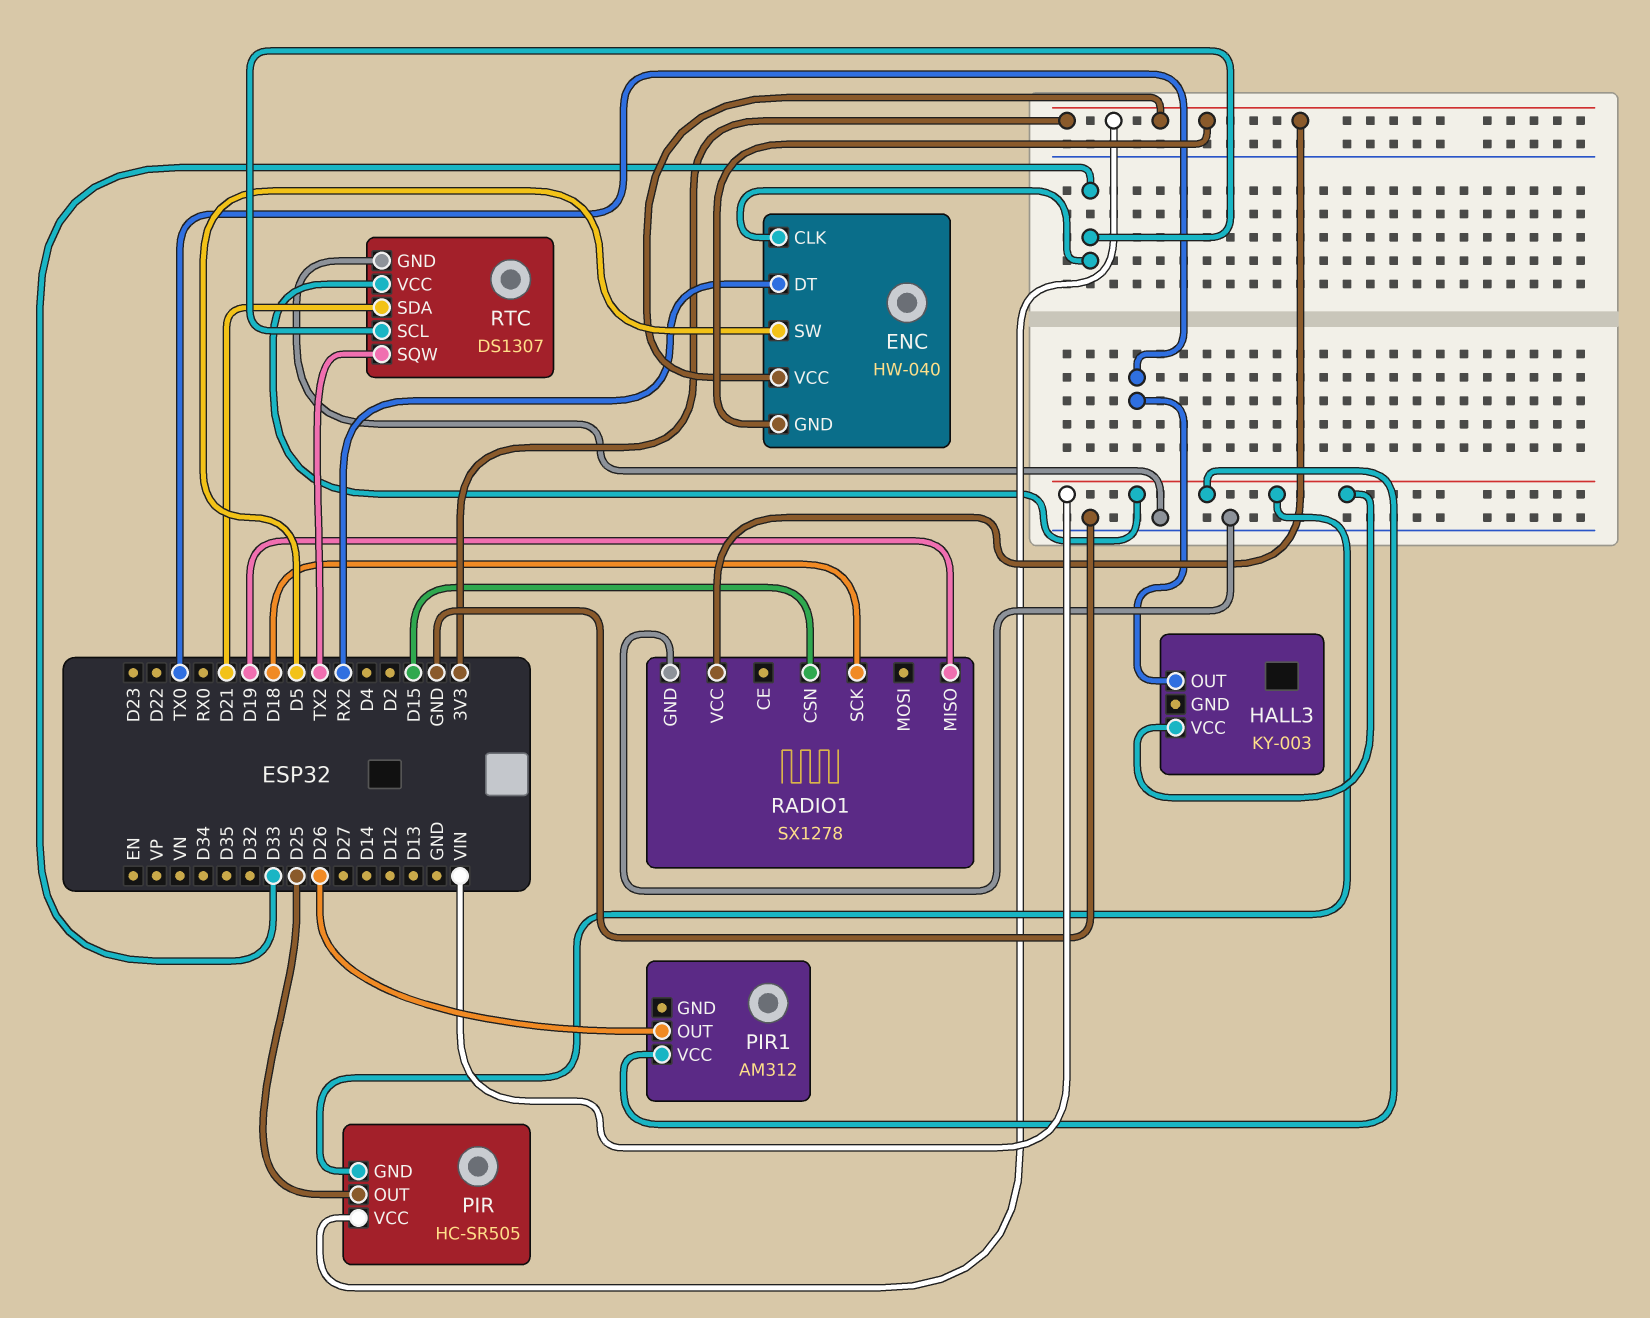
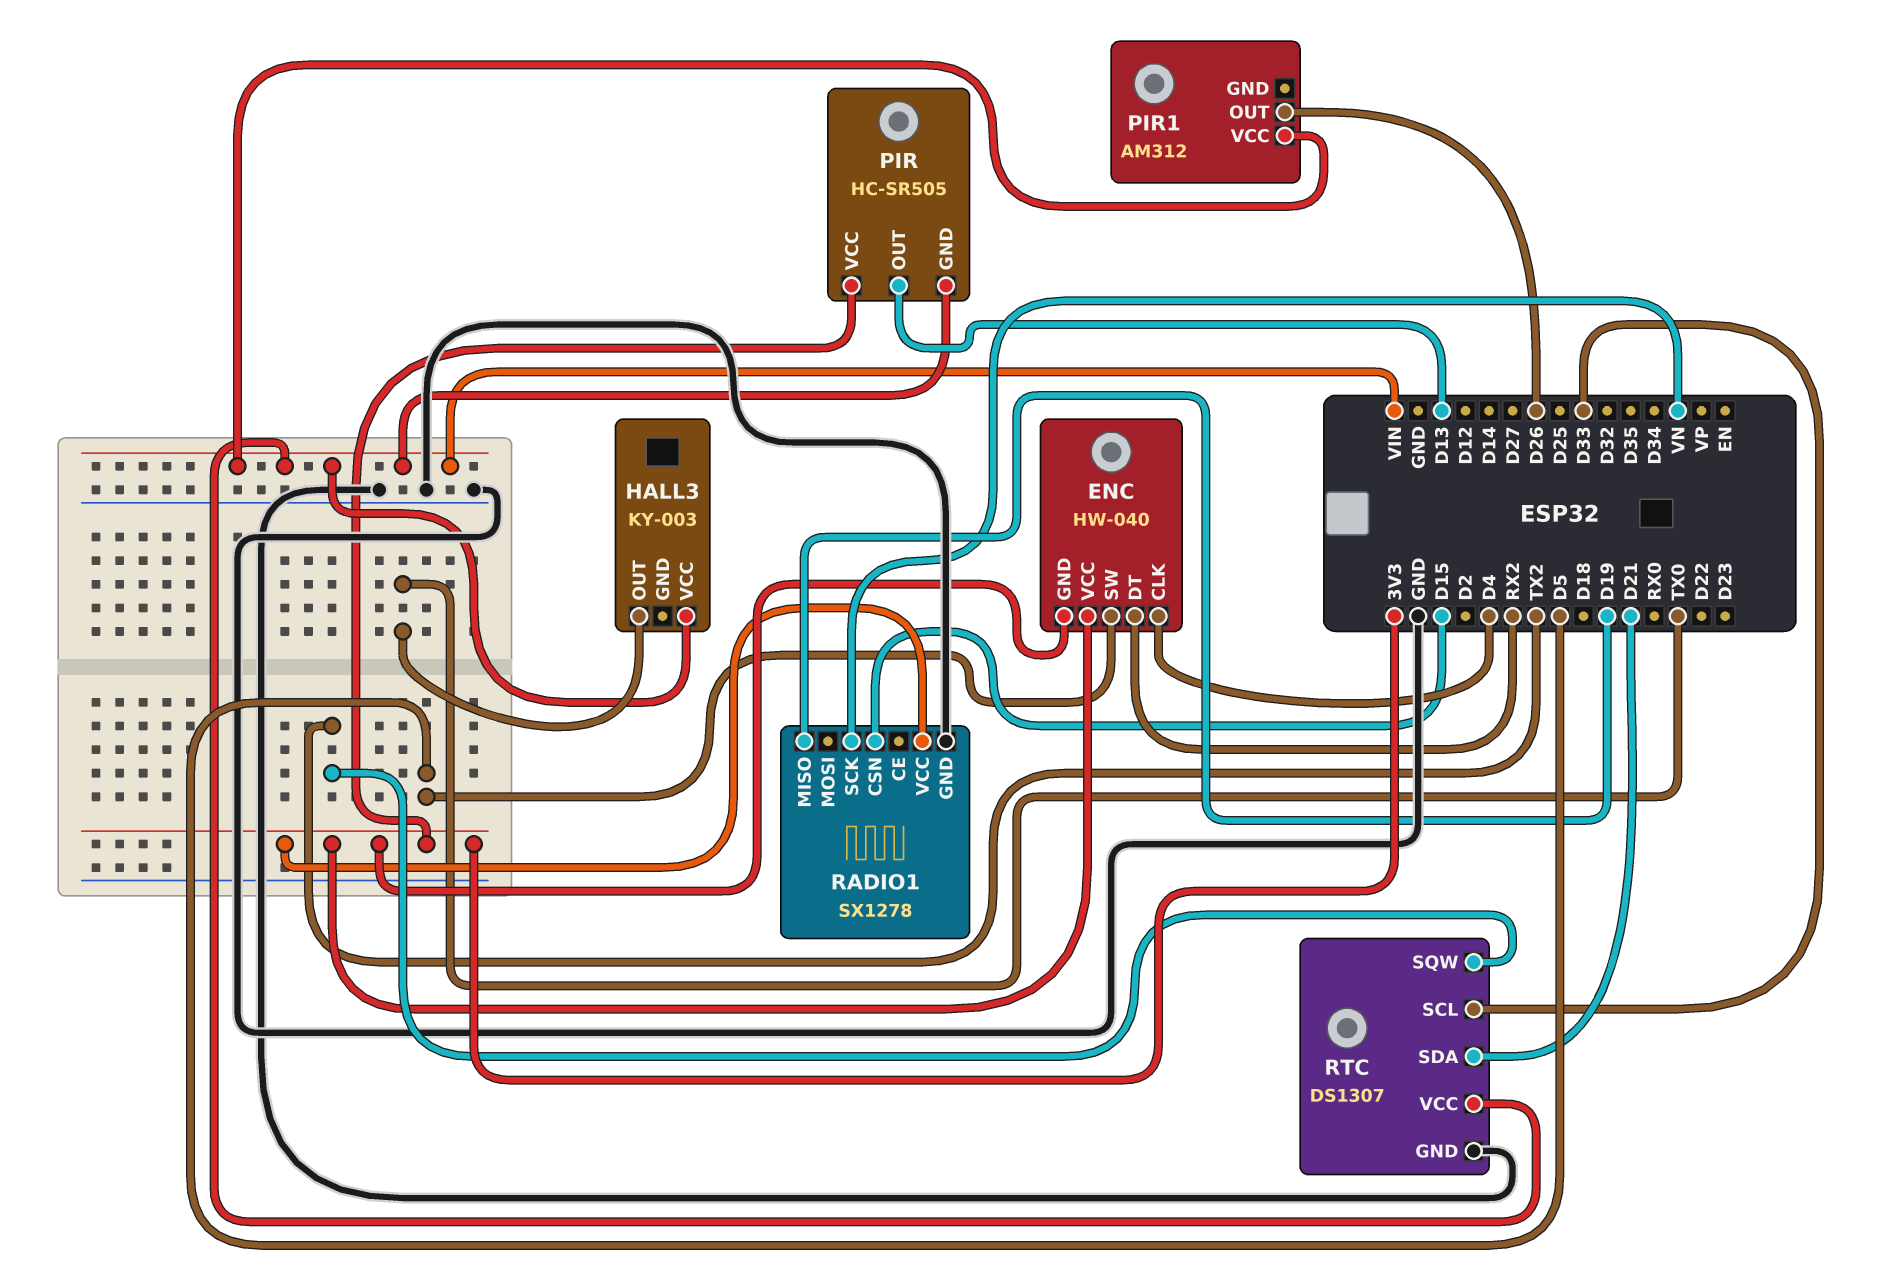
ENC pin CLK: D33 -> D4
PIR pin OUT: D25 -> D13
RADIO1 pin SCK: D18 -> VN

